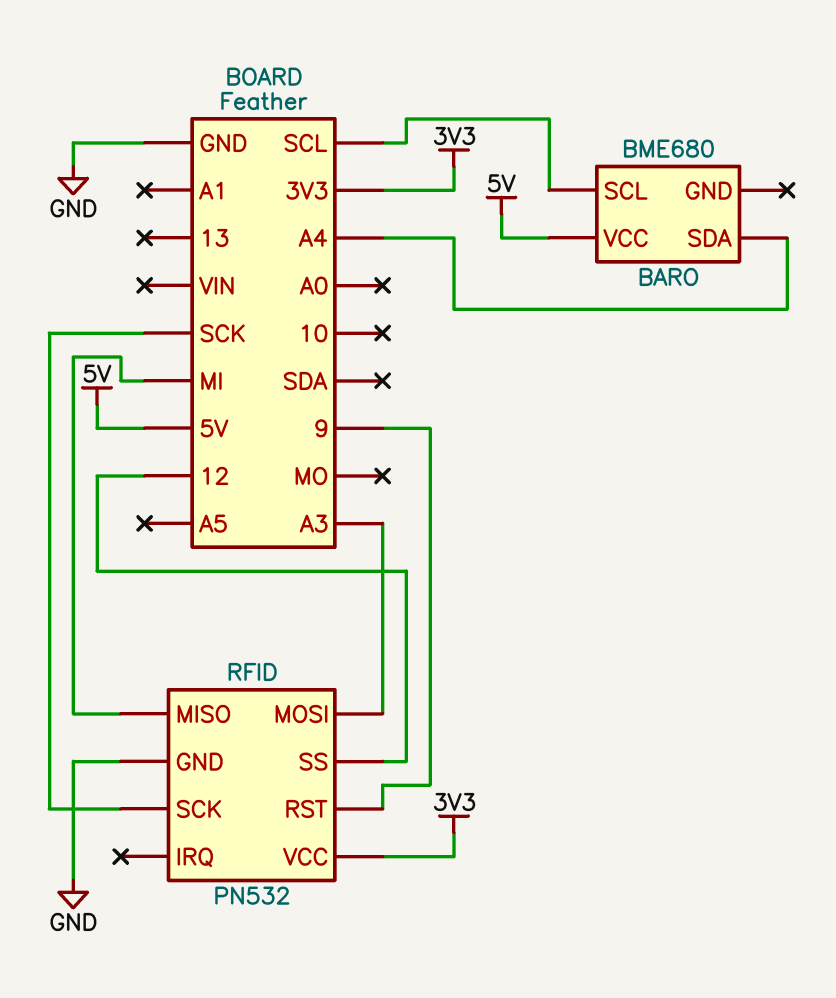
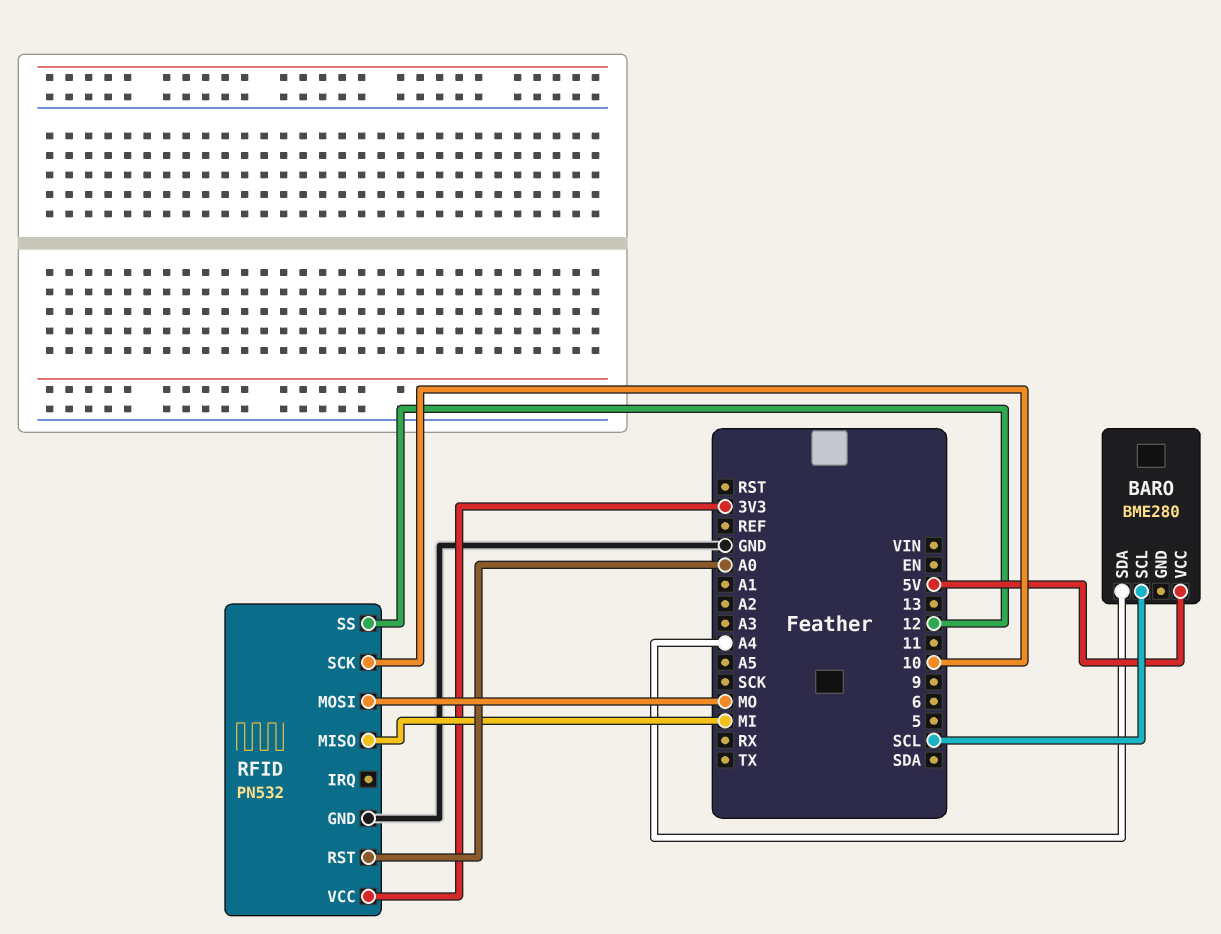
BARO: BME680 -> BME280
RFID pin MOSI: A3 -> MO
RFID pin RST: 9 -> A0
RFID pin SCK: SCK -> 10

